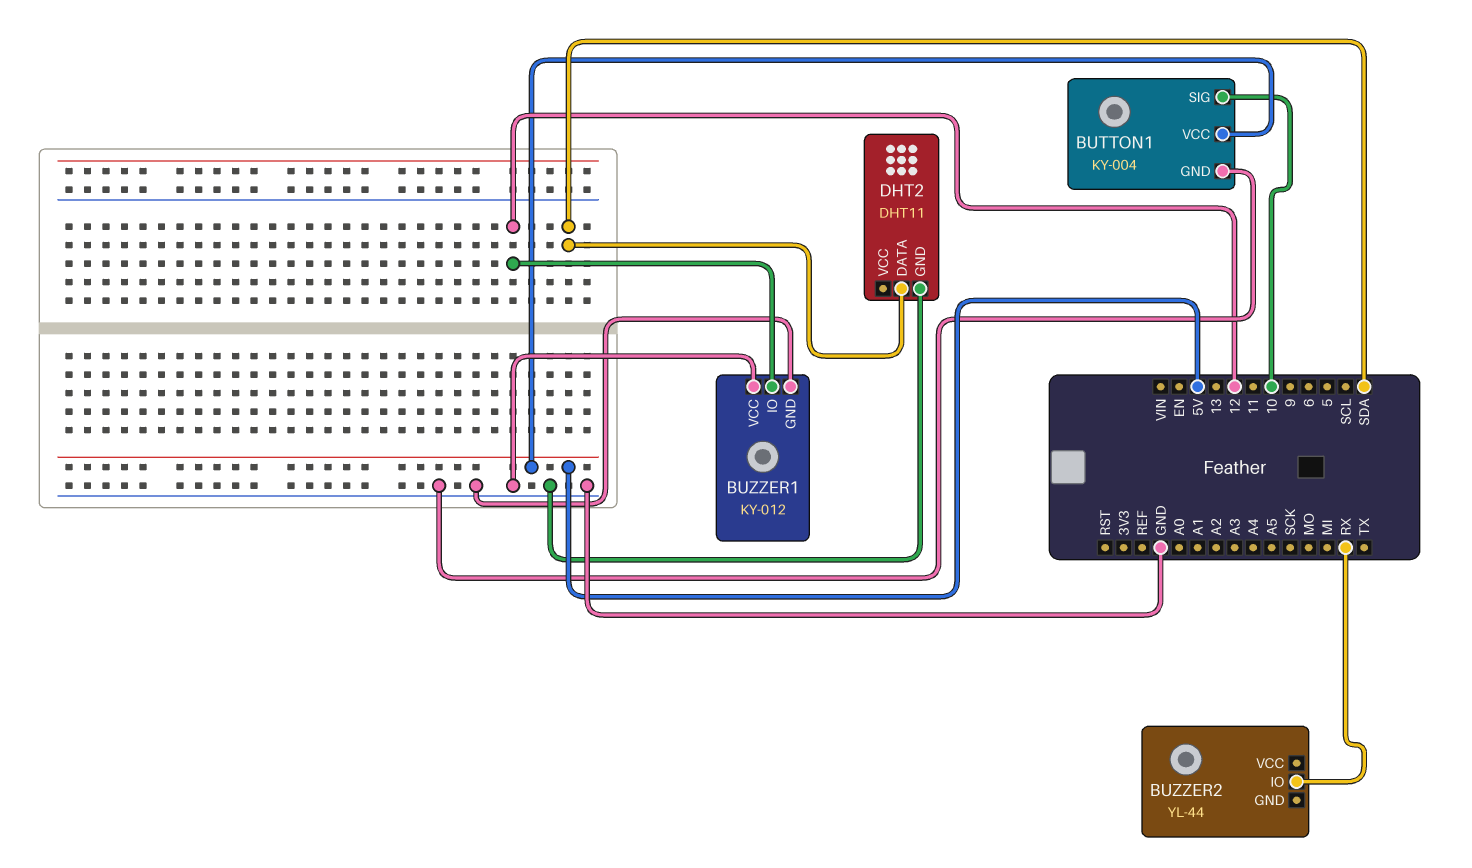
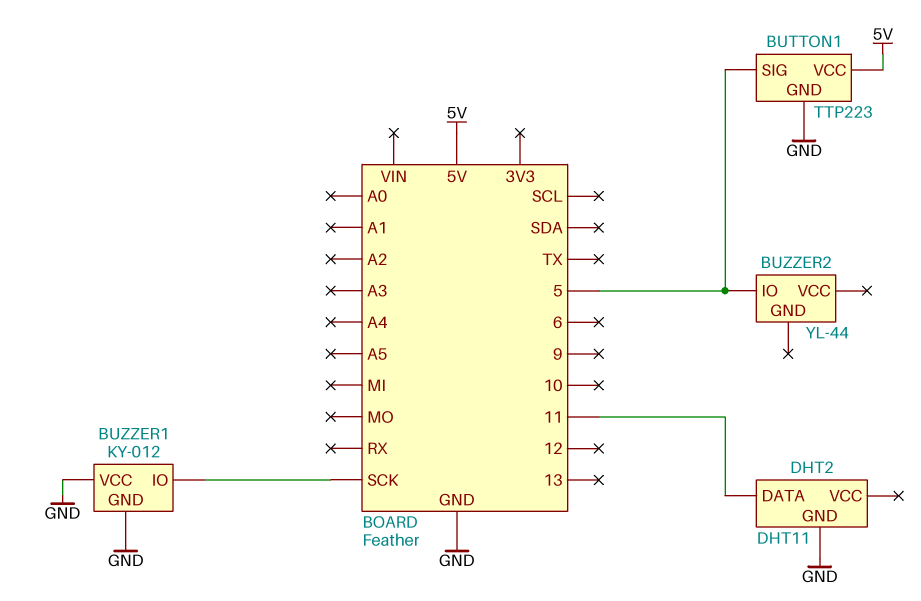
BUTTON1: KY-004 -> TTP223
BUTTON1 pin SIG: 10 -> 5
BUZZER1 pin IO: 12 -> SCK
BUZZER2 pin IO: RX -> 5
DHT2 pin DATA: SDA -> 11

